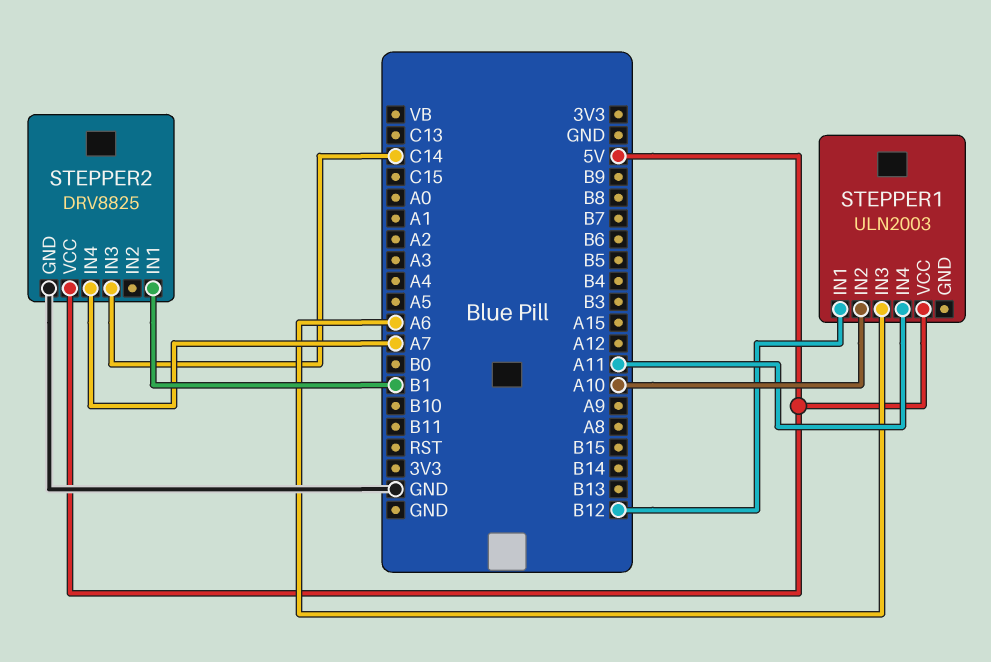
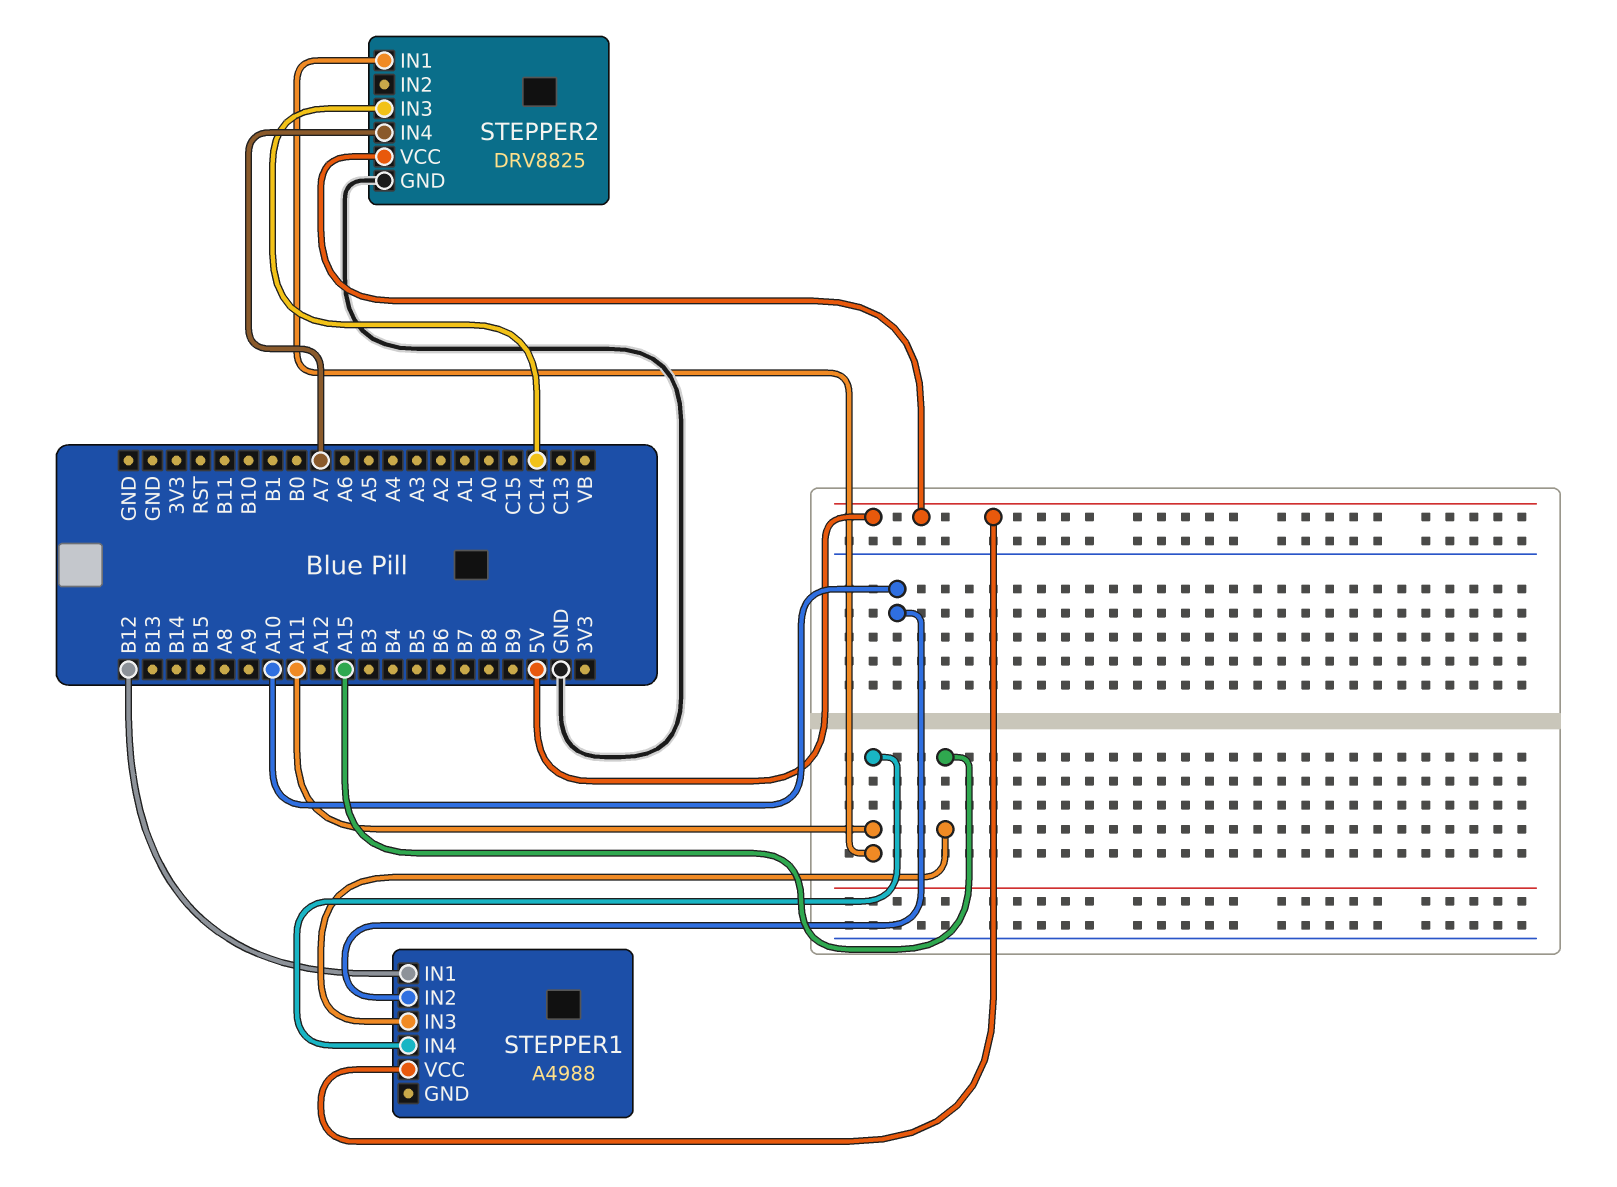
STEPPER1: ULN2003 -> A4988
STEPPER1 pin IN3: A6 -> A15
STEPPER2 pin IN1: B1 -> A11

